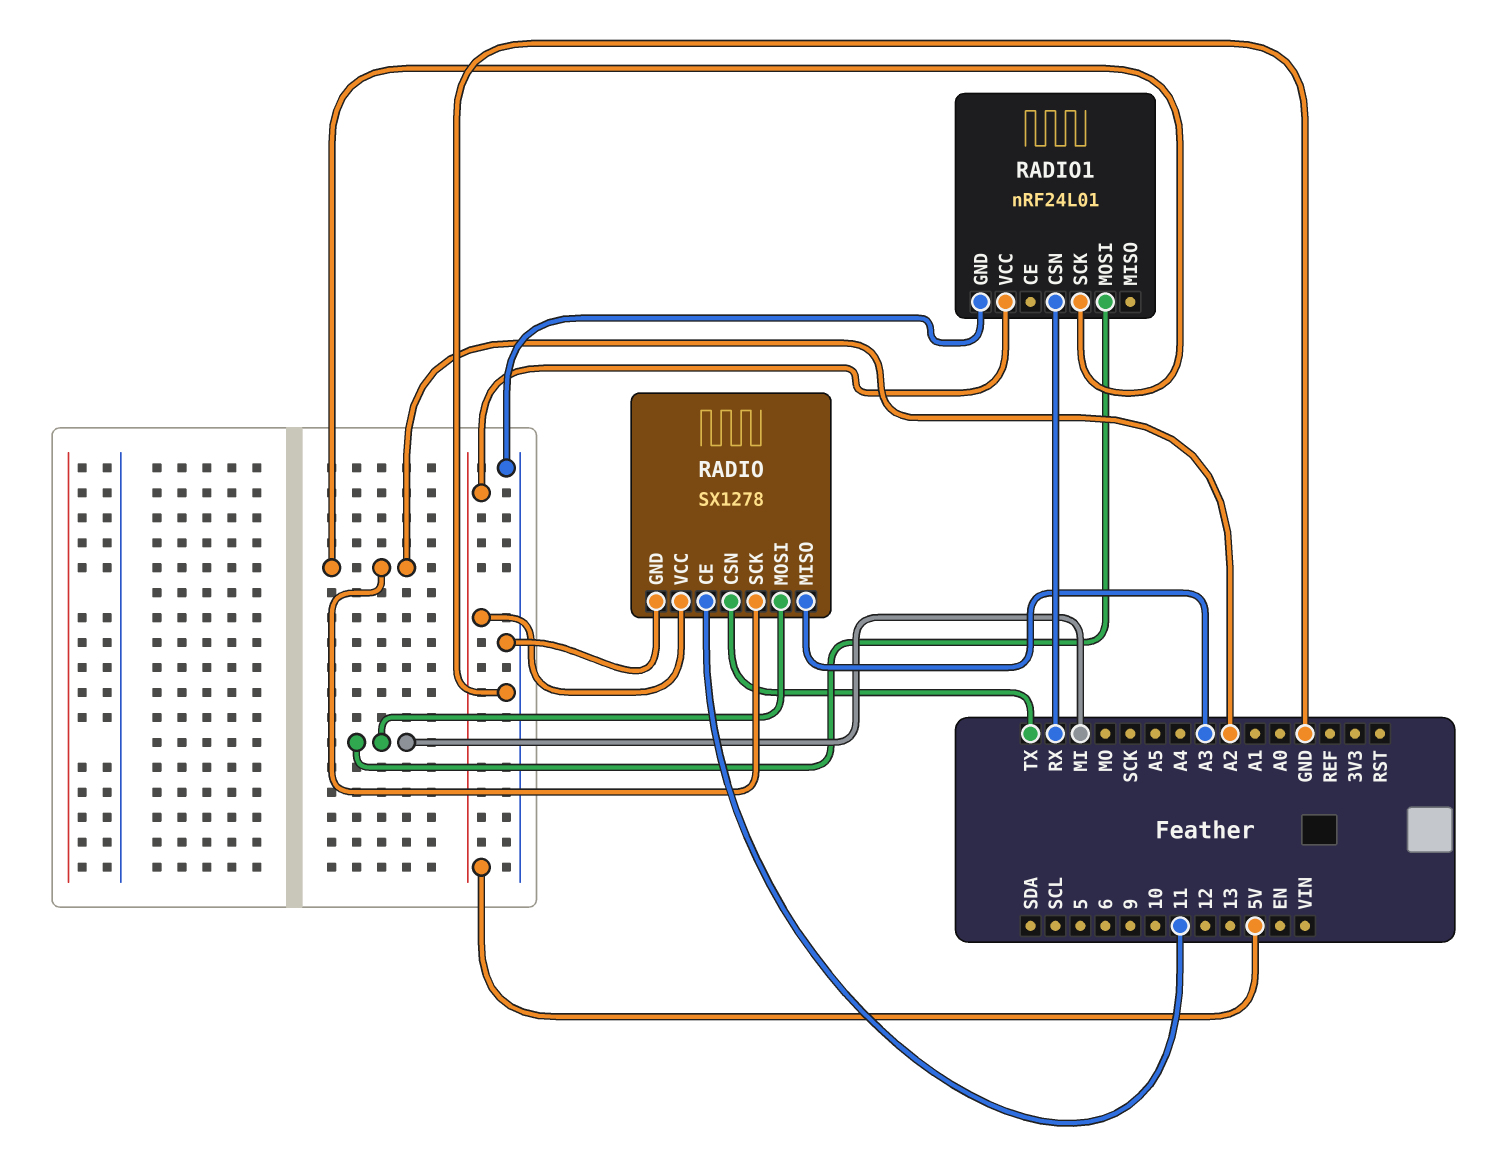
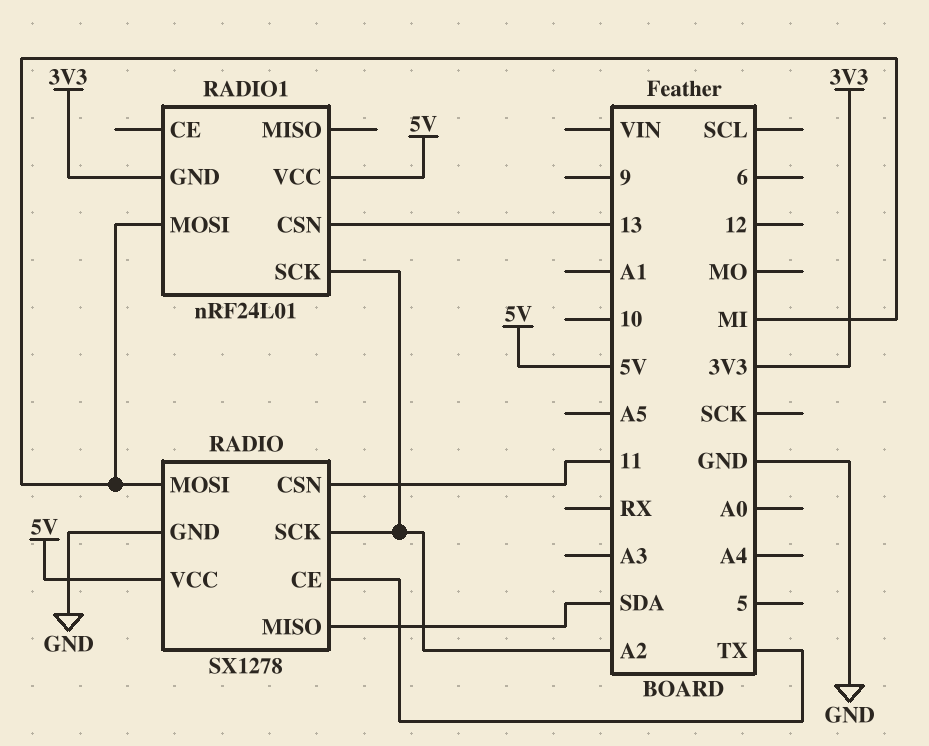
RADIO pin CE: 11 -> TX
RADIO pin CSN: TX -> 11
RADIO pin MISO: A3 -> SDA
RADIO1 pin CSN: RX -> 13
RADIO1 pin GND: GND -> 3V3

